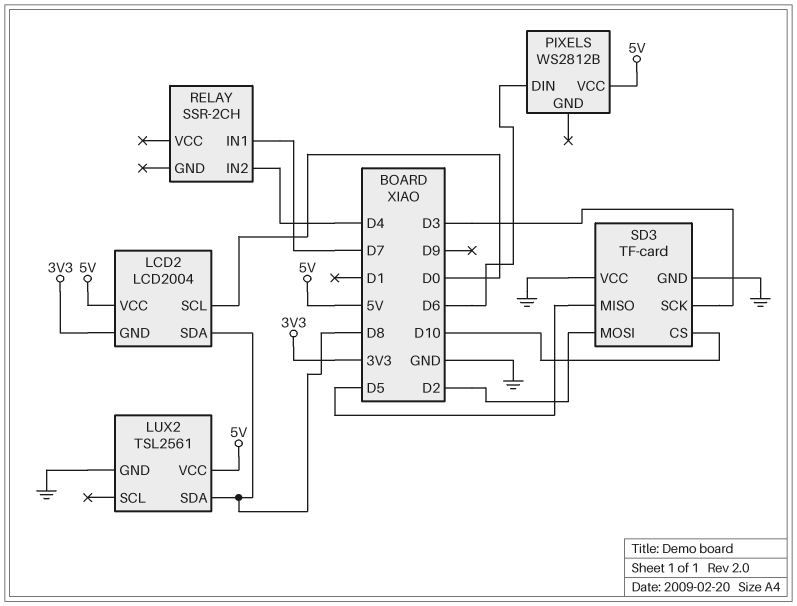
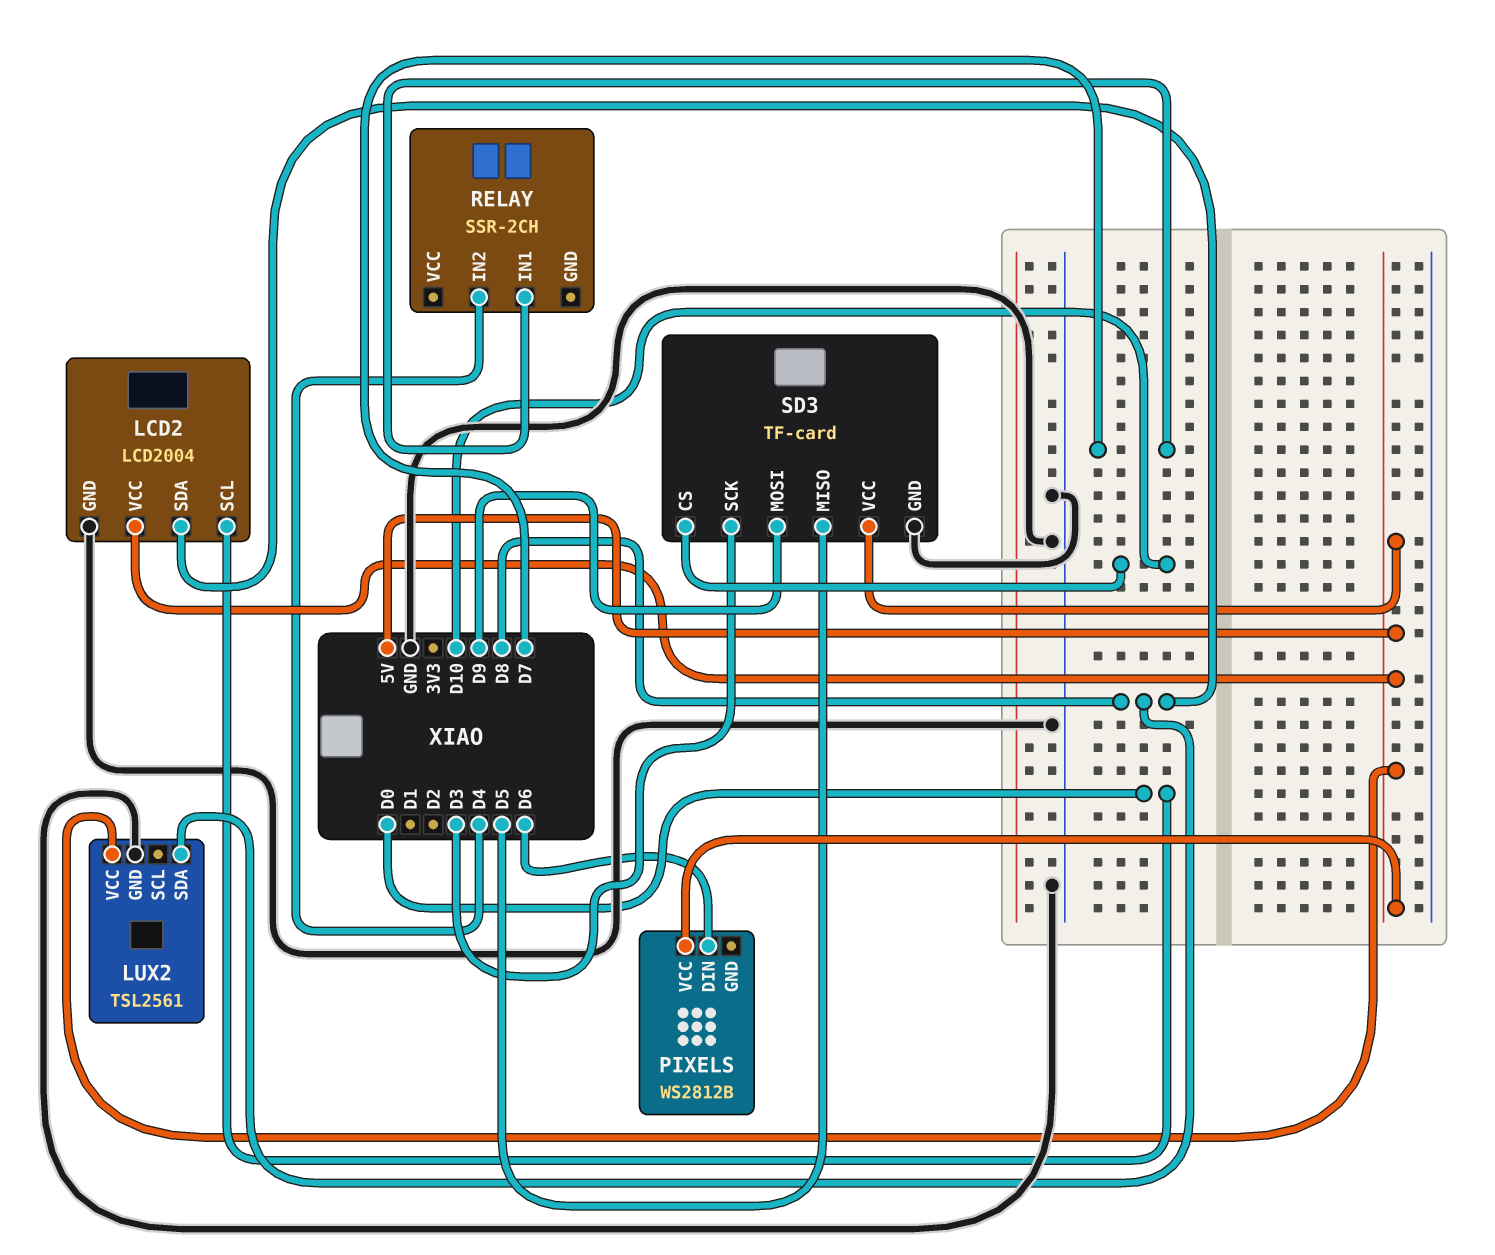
LCD2 pin GND: 3V3 -> GND
SD3 pin MOSI: D2 -> D9
SD3 pin VCC: GND -> 5V

